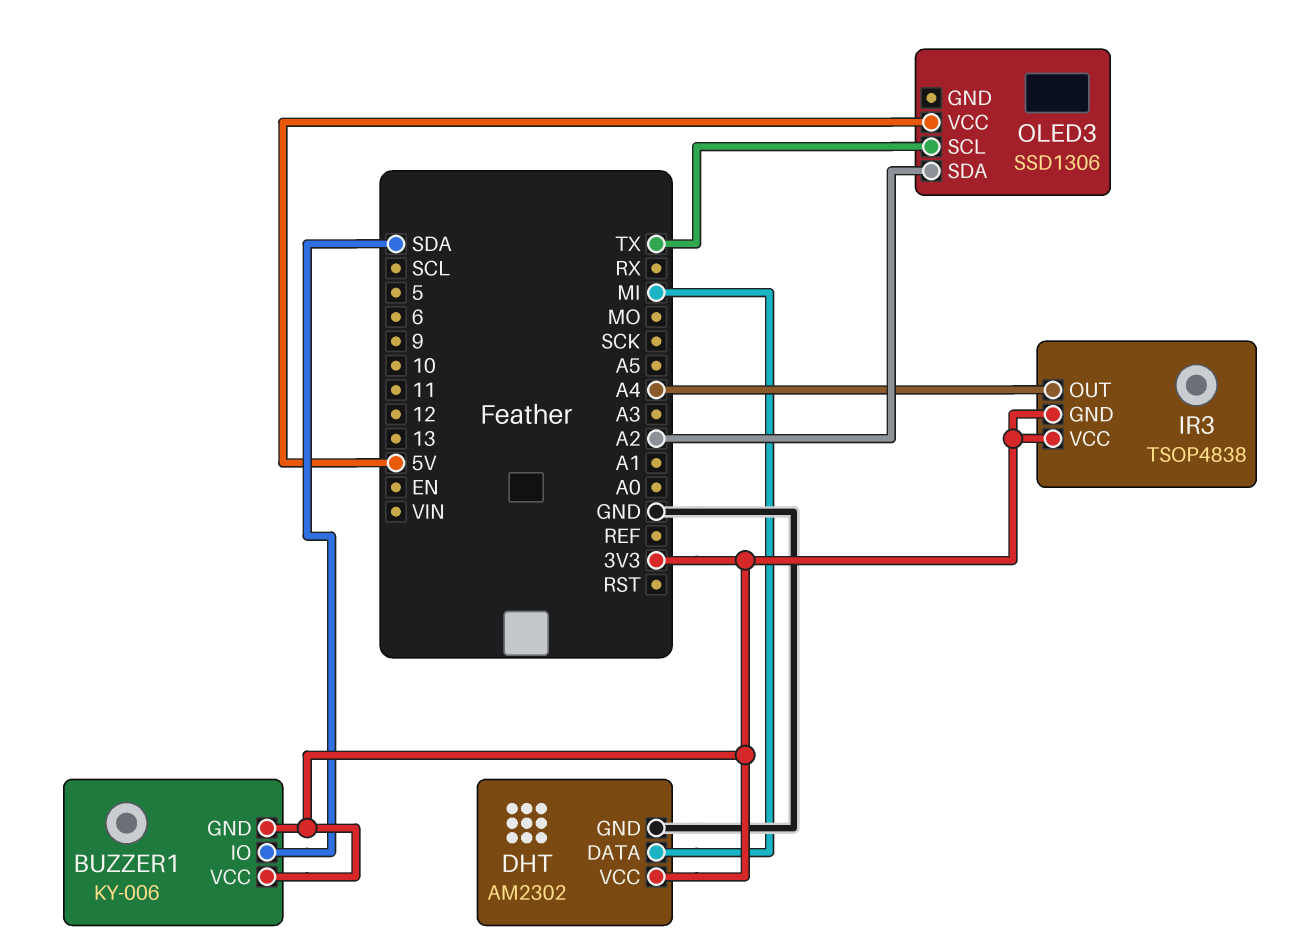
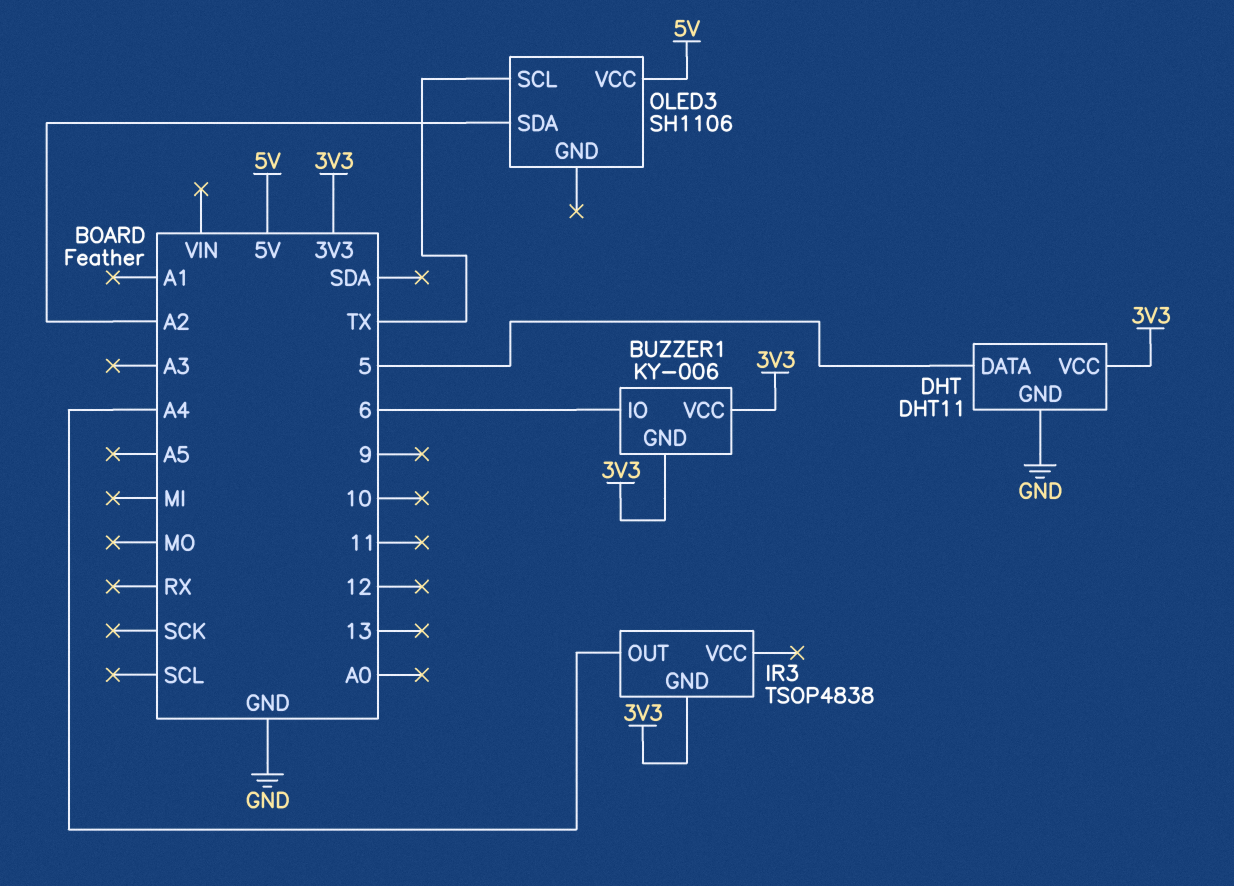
BUZZER1 pin IO: SDA -> 6
DHT: AM2302 -> DHT11
DHT pin DATA: MI -> 5
IR3 pin VCC: 3V3 -> none
OLED3: SSD1306 -> SH1106

